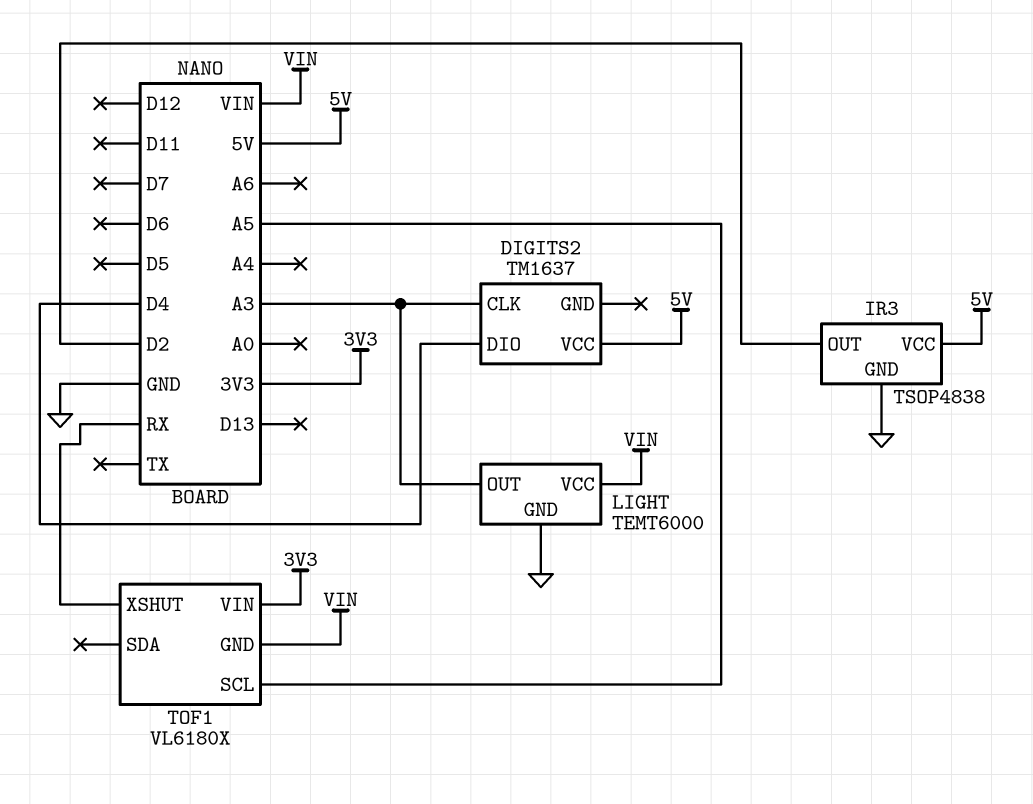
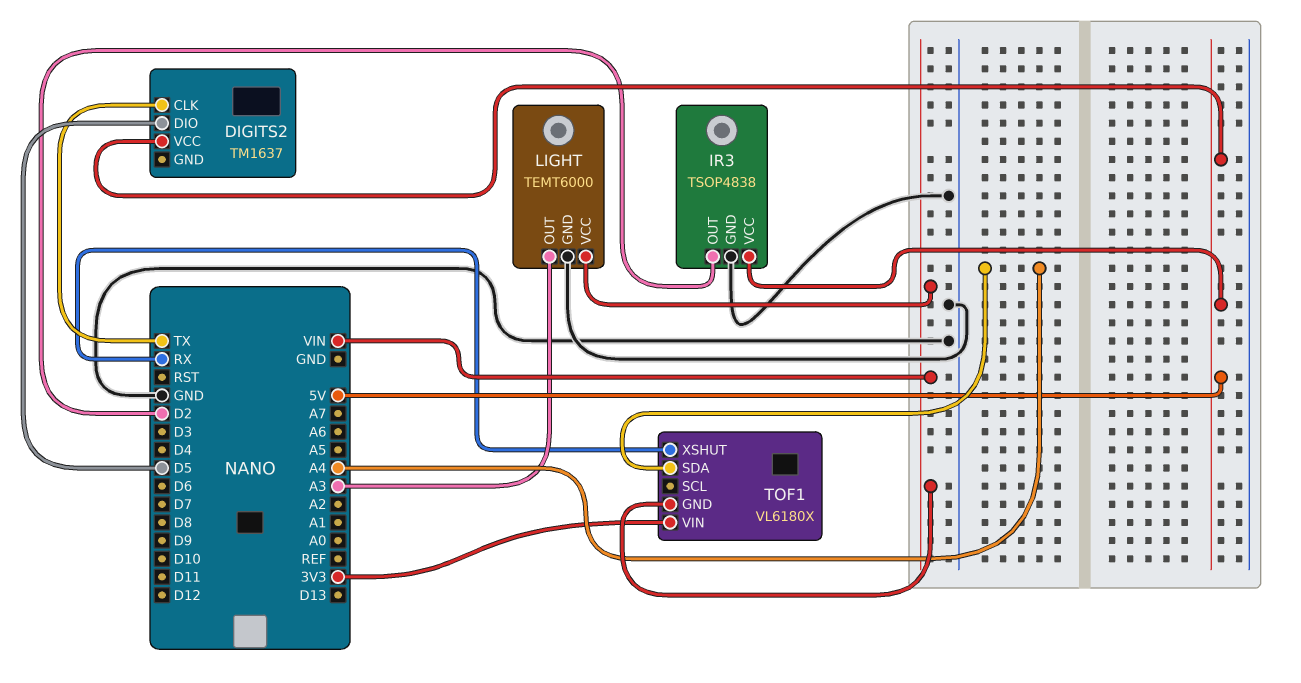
DIGITS2 pin CLK: A3 -> TX
DIGITS2 pin DIO: D4 -> D5
TOF1 pin SCL: A5 -> none
TOF1 pin SDA: none -> A4

